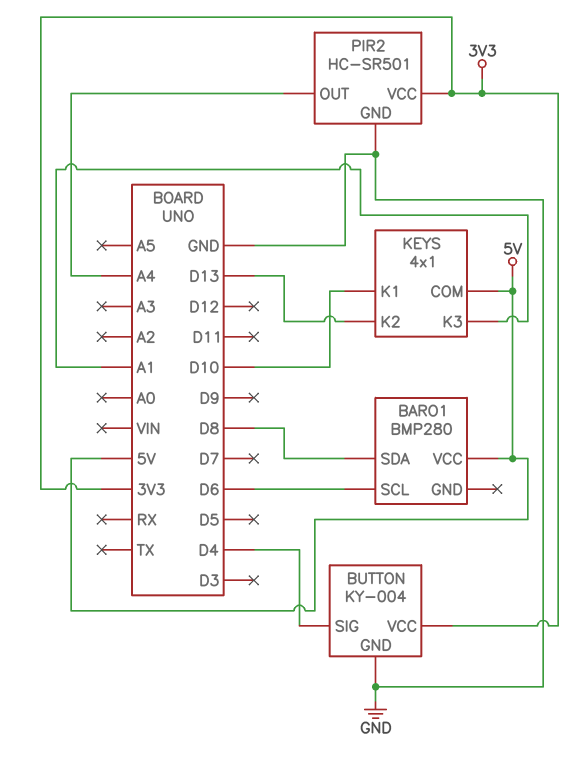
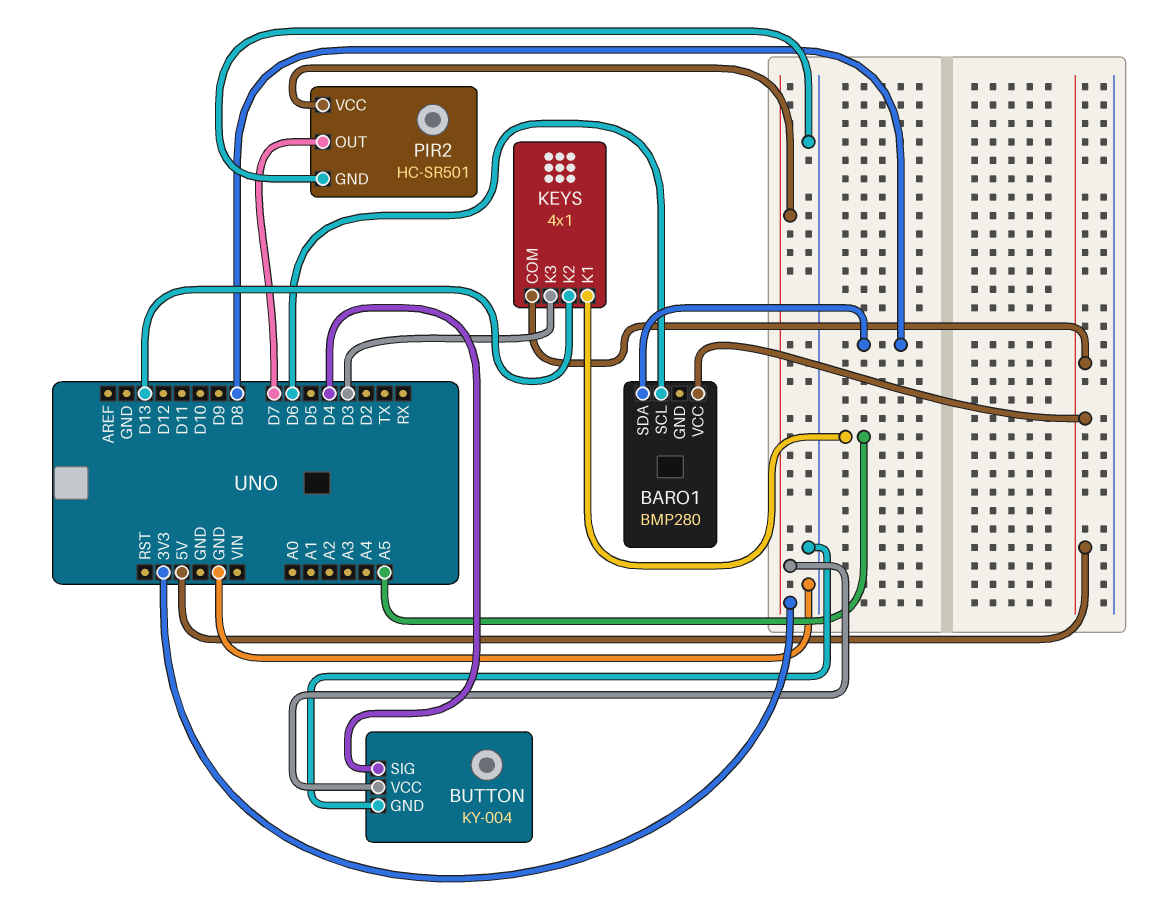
KEYS pin K1: D10 -> A5
KEYS pin K3: A1 -> D3
PIR2 pin OUT: A4 -> D7

